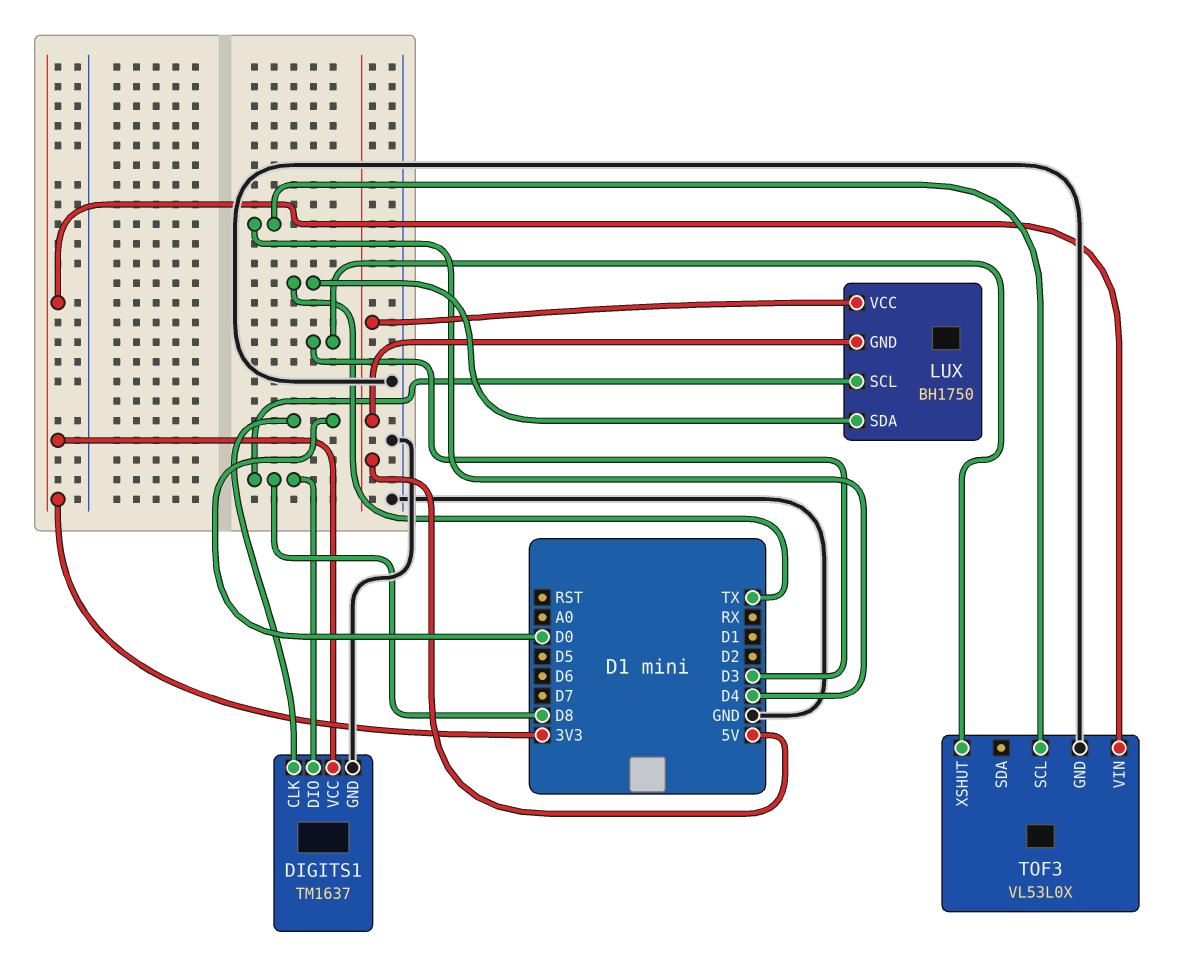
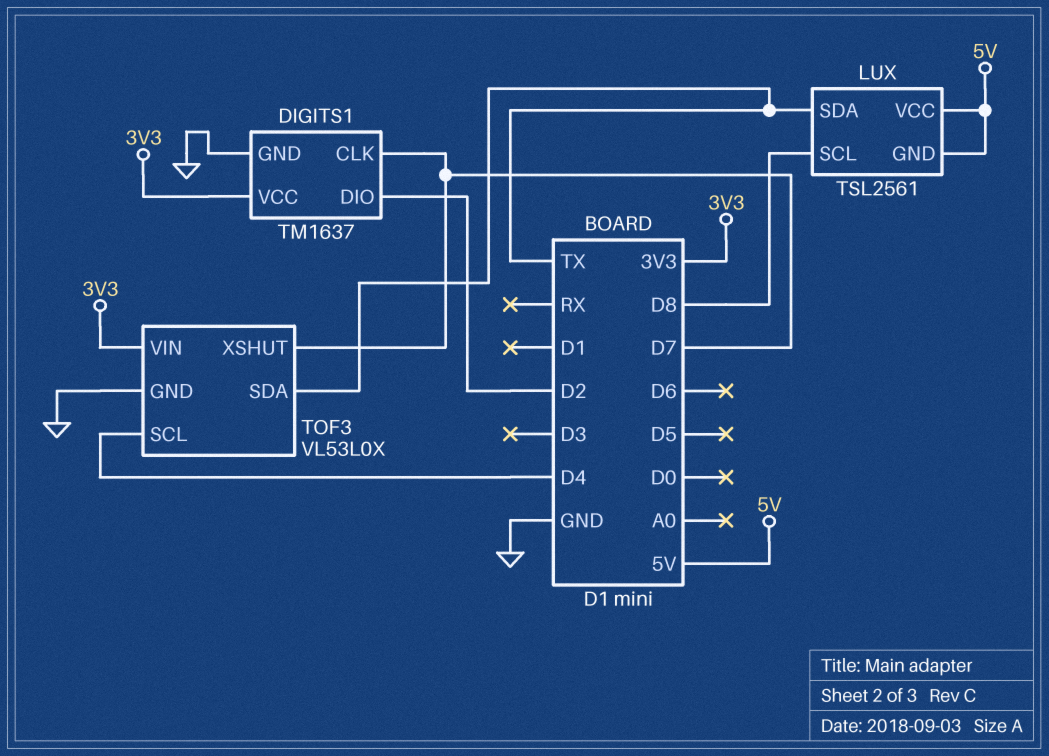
DIGITS1 pin CLK: D0 -> D7
DIGITS1 pin DIO: D8 -> D2
LUX: BH1750 -> TSL2561
TOF3 pin SDA: none -> TX
TOF3 pin XSHUT: D3 -> D7

